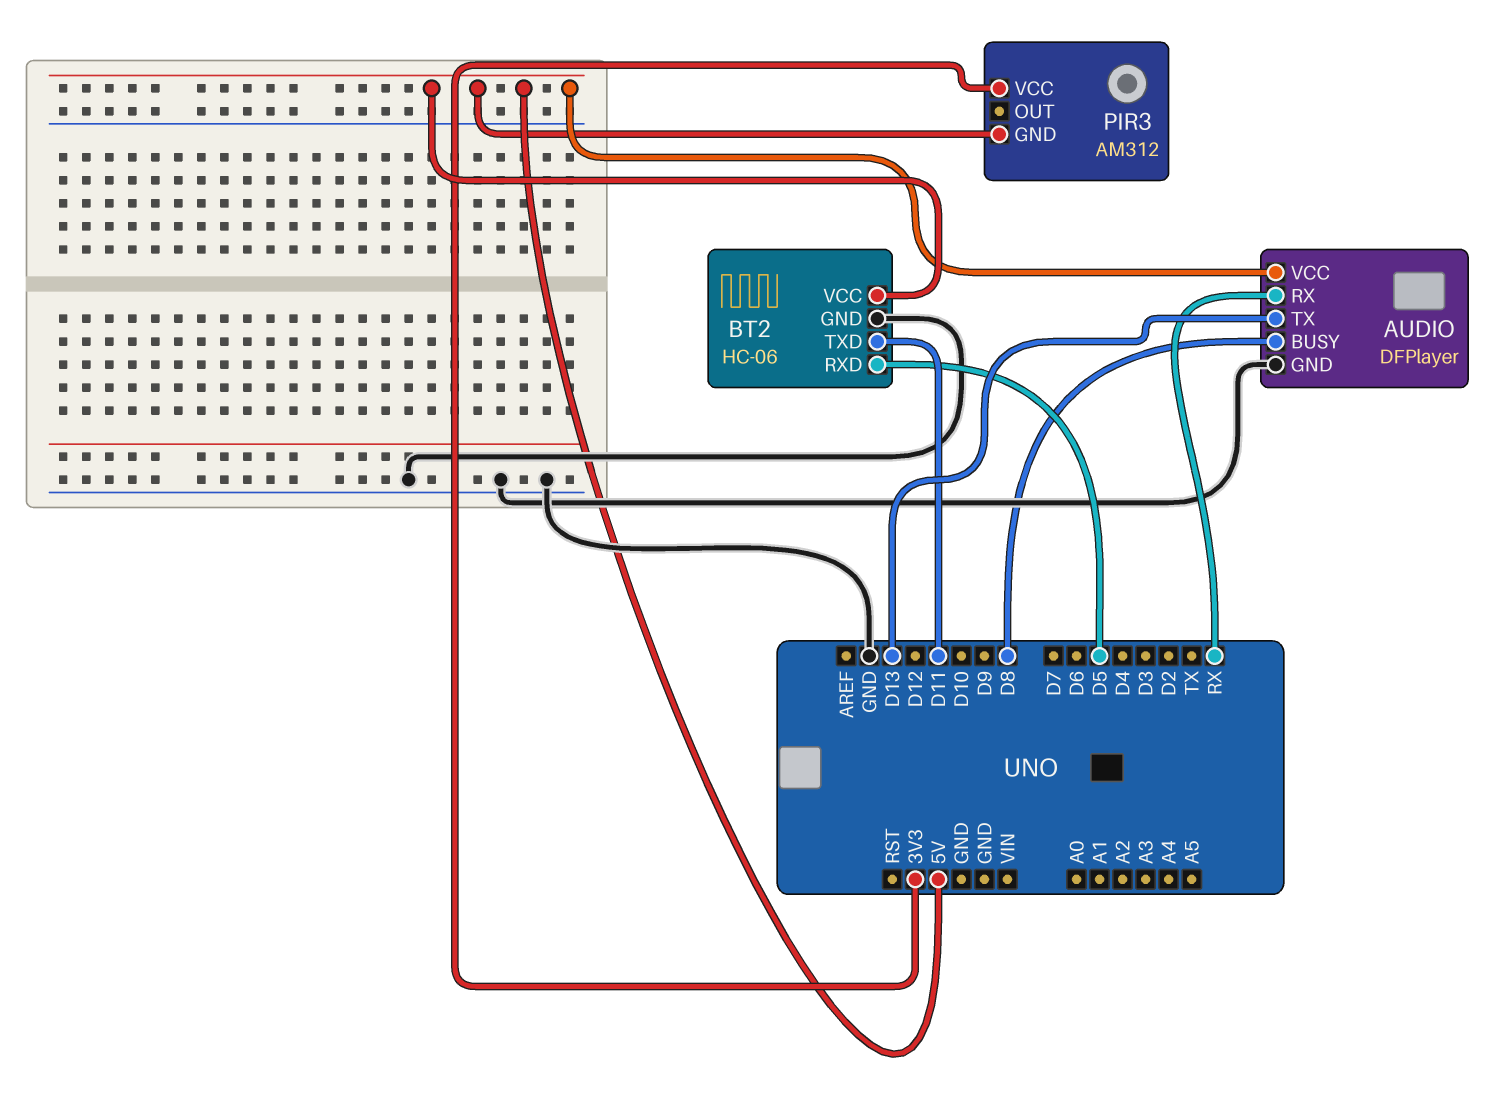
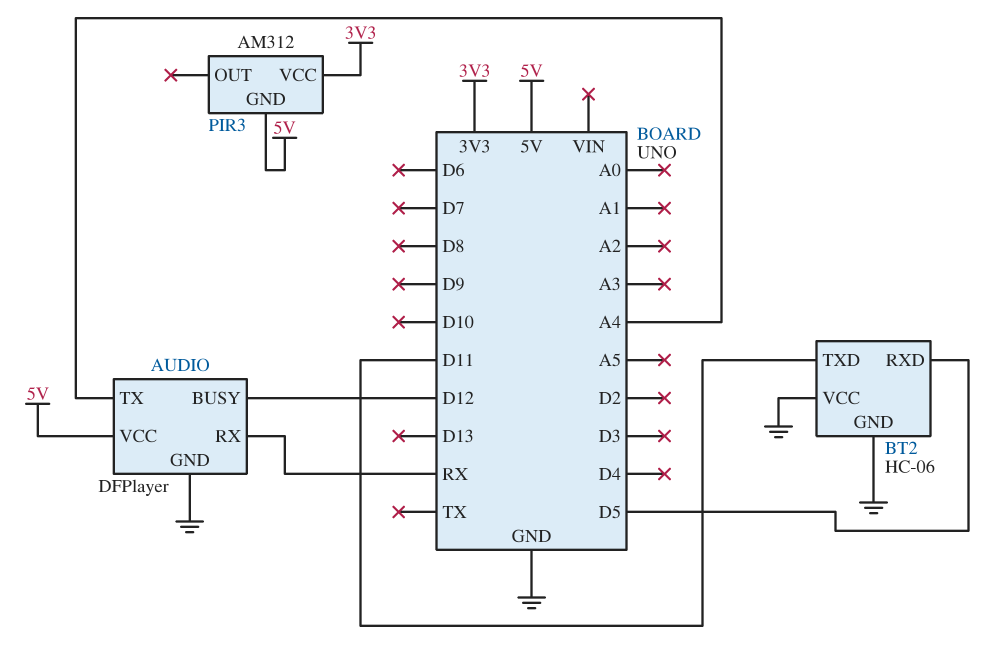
AUDIO pin BUSY: D8 -> D12
AUDIO pin TX: D13 -> A4
BT2 pin VCC: 5V -> GND

